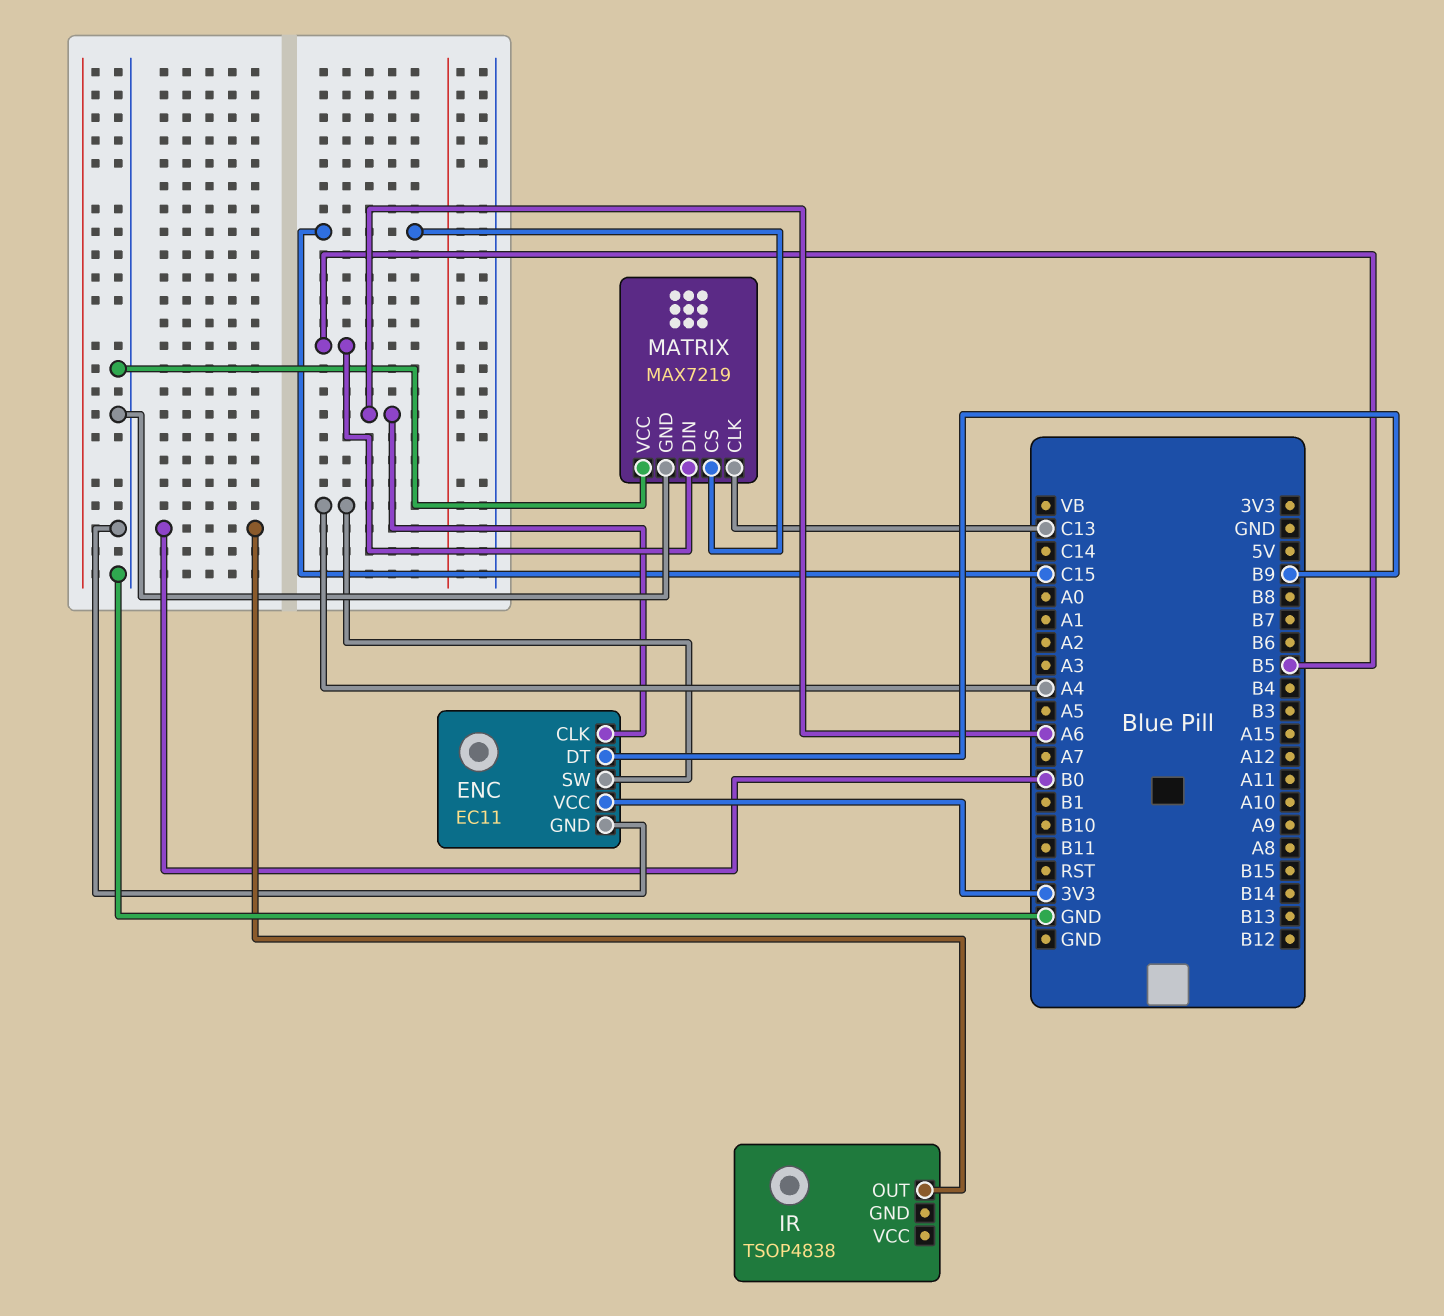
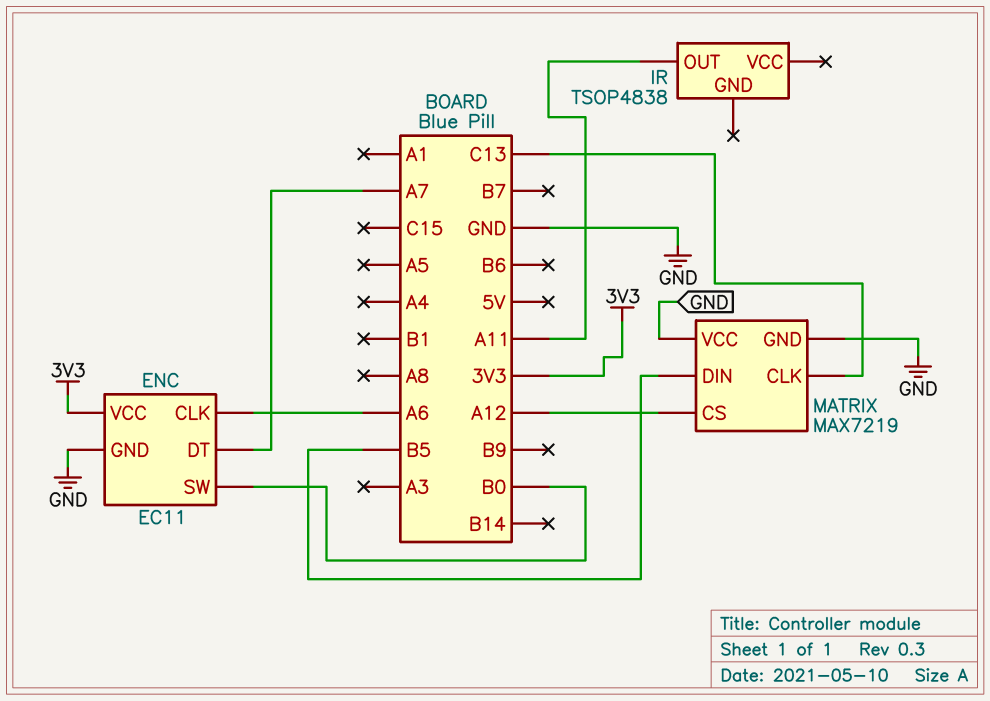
ENC pin DT: B9 -> A7
ENC pin SW: A4 -> B0
IR pin OUT: B0 -> A11
MATRIX pin CS: C15 -> A12

